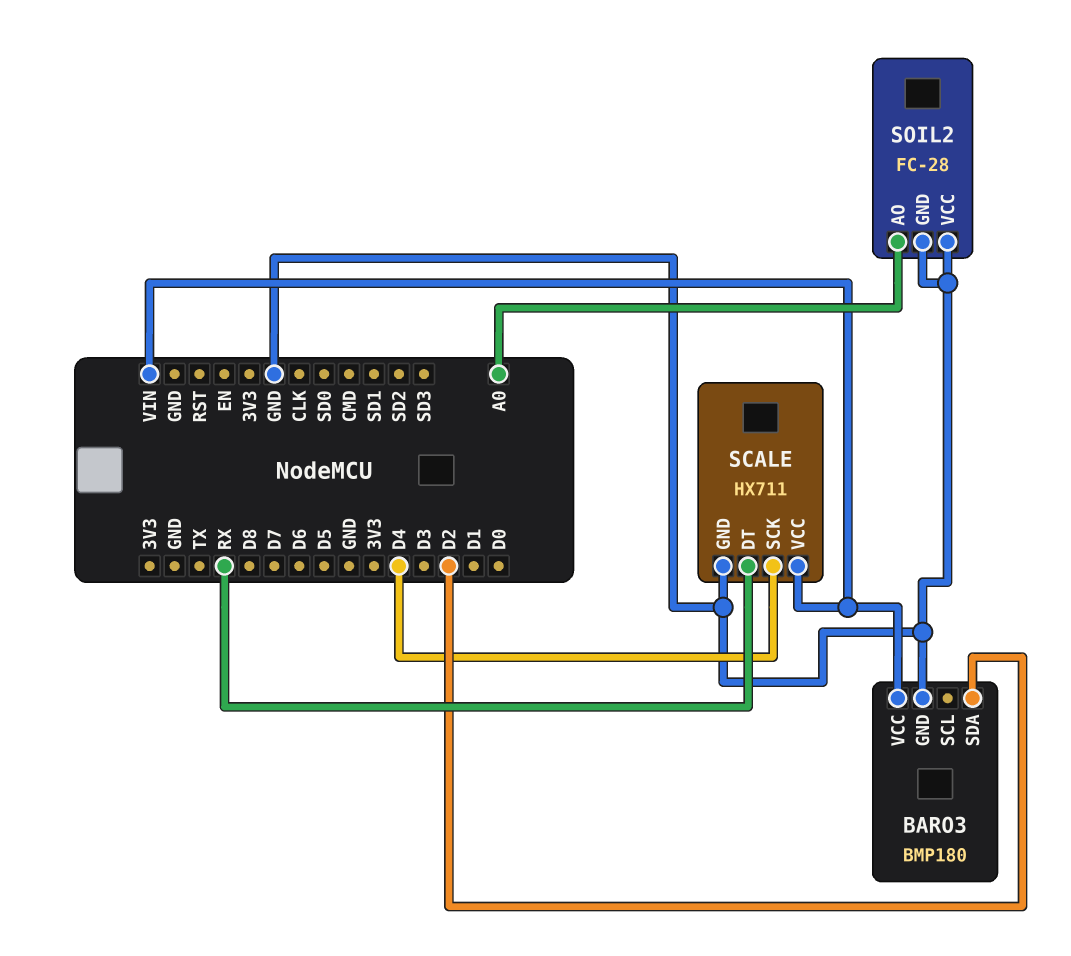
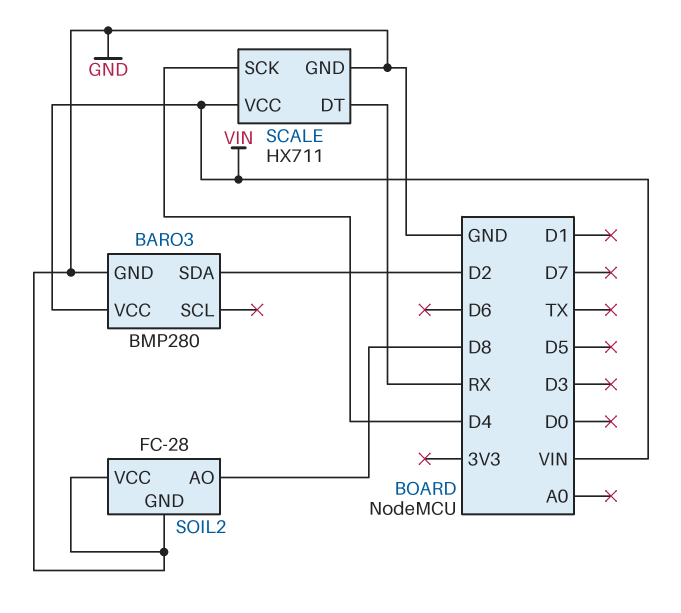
BARO3: BMP180 -> BMP280
SOIL2 pin AO: A0 -> D8

